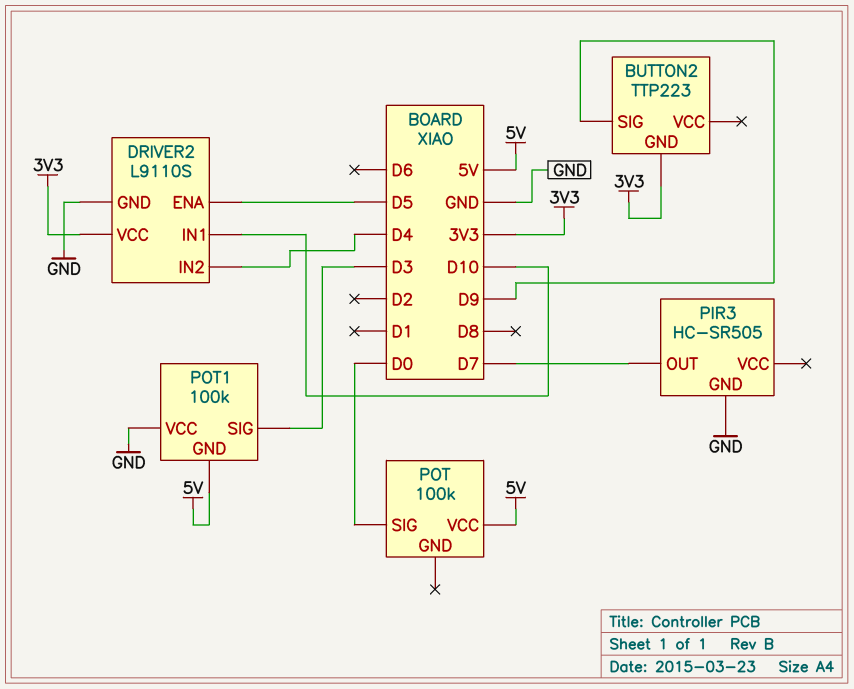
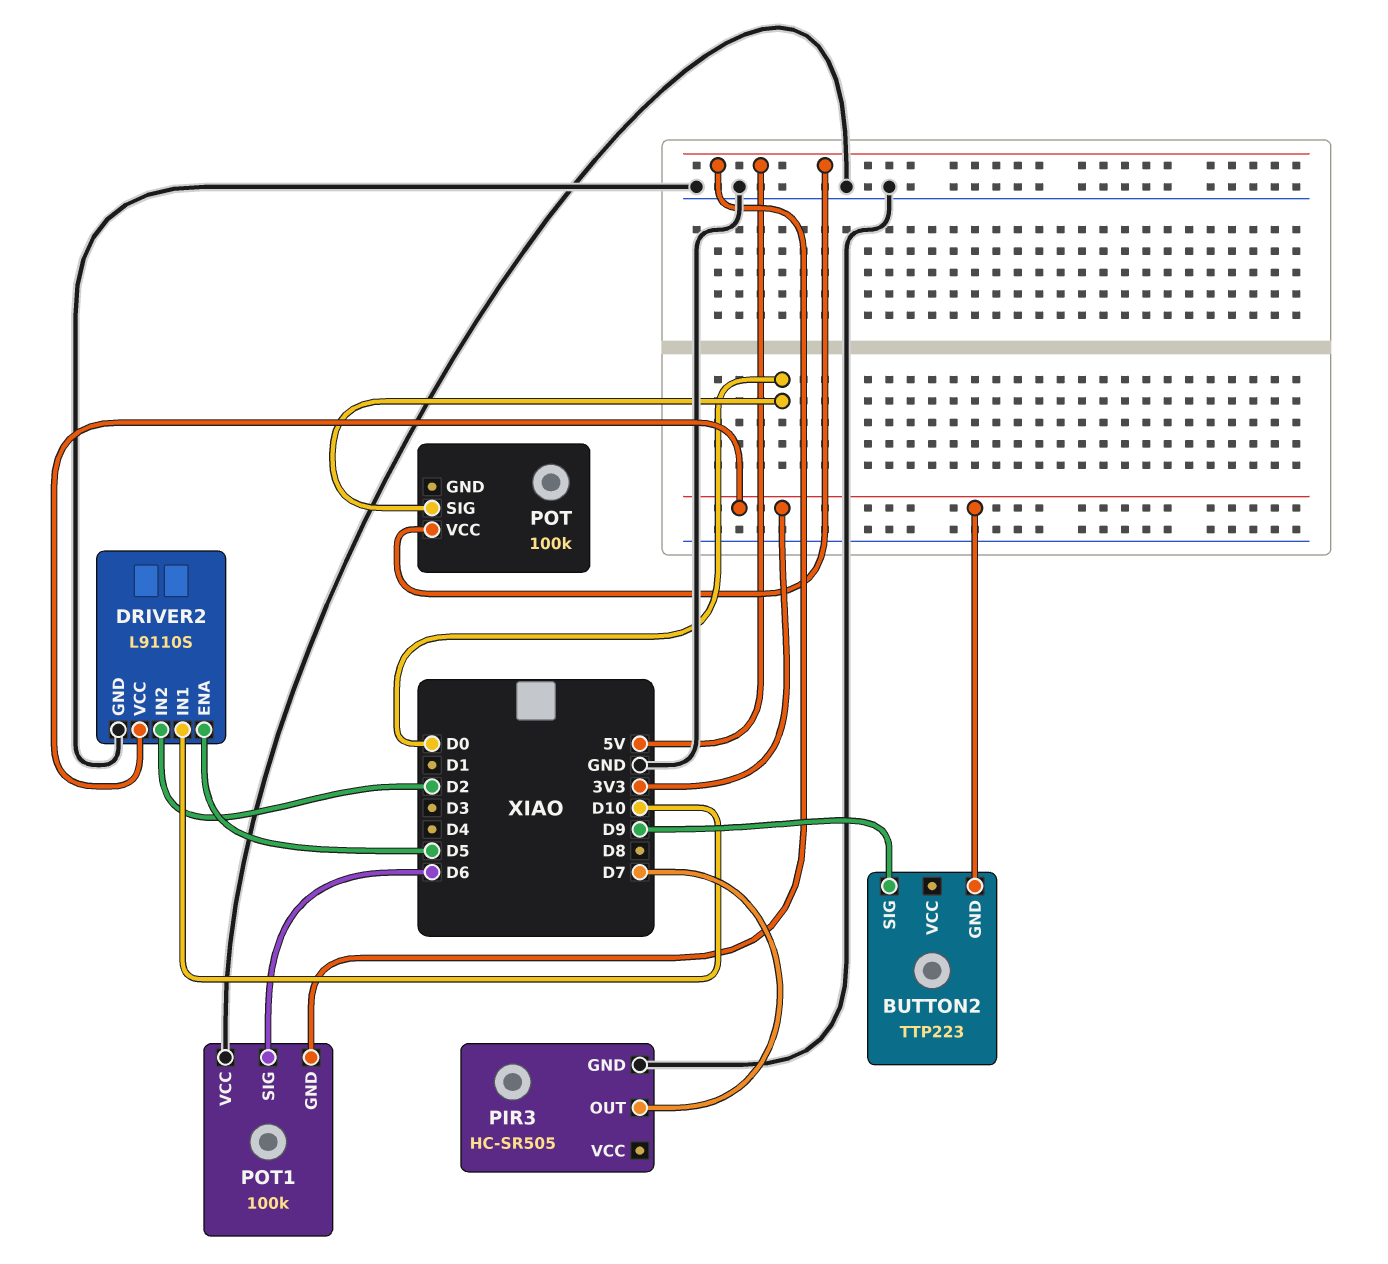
DRIVER2 pin IN2: D4 -> D2
POT1 pin SIG: D3 -> D6

